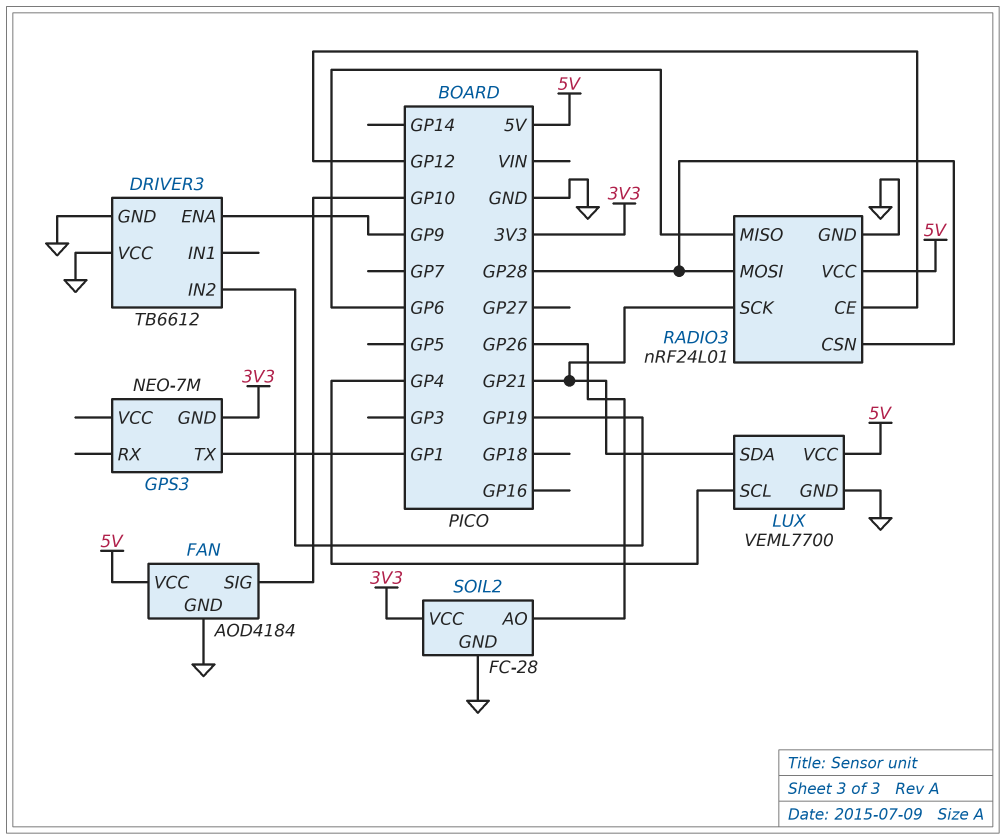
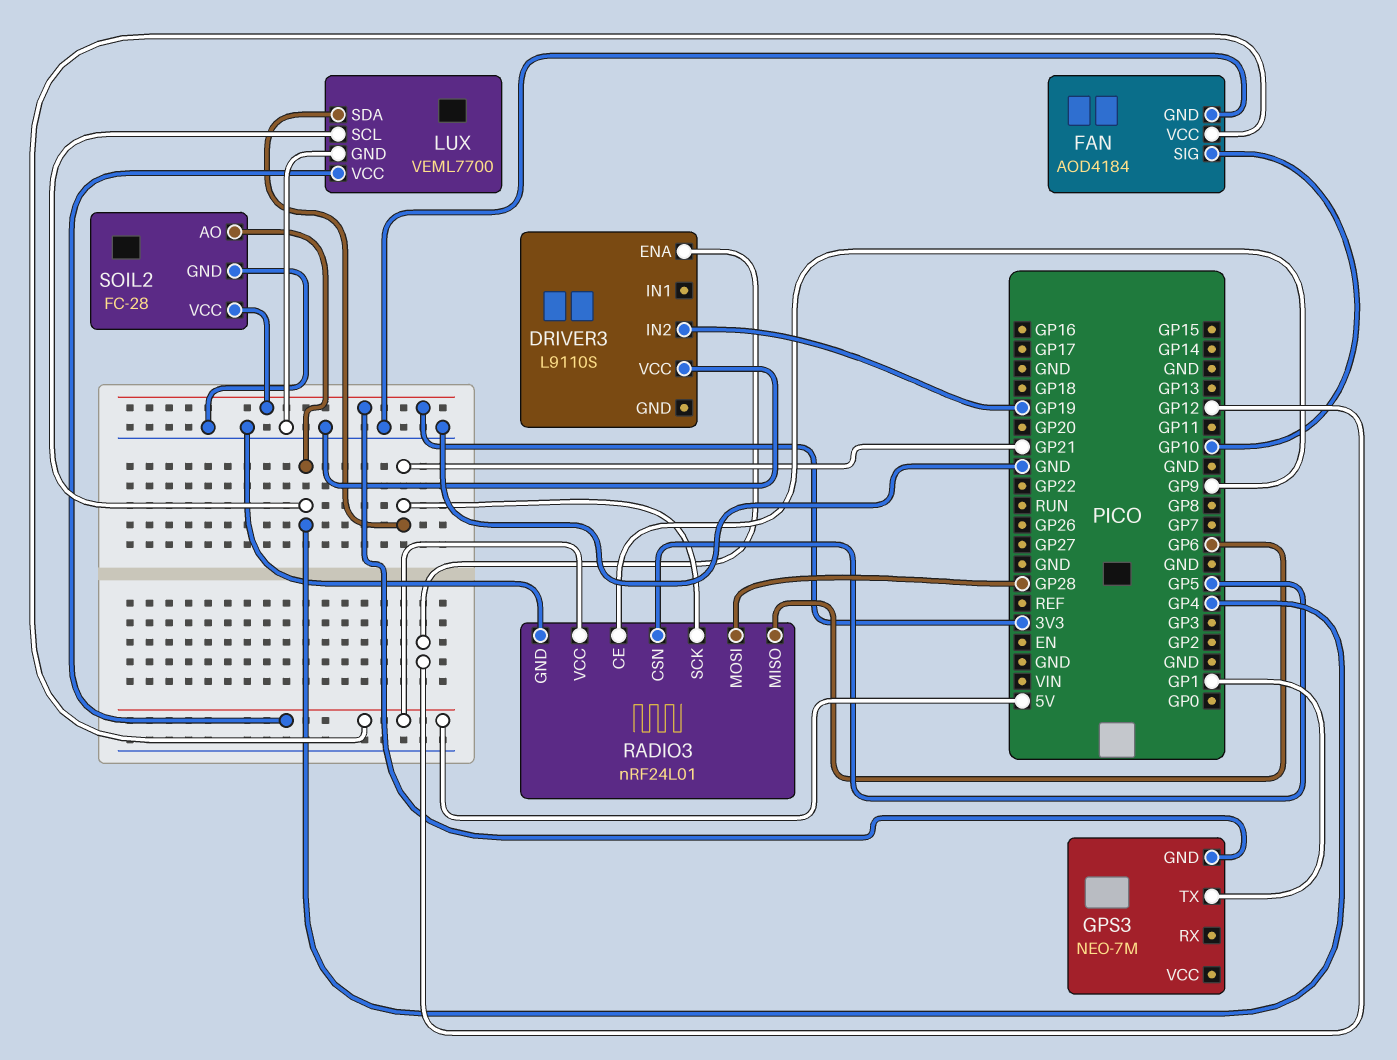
DRIVER3: TB6612 -> L9110S
DRIVER3 pin ENA: GP9 -> GP12
DRIVER3 pin GND: GND -> none
RADIO3 pin CE: GP12 -> GP9
RADIO3 pin CSN: GP28 -> GP5
SOIL2 pin AO: GP26 -> GP4

